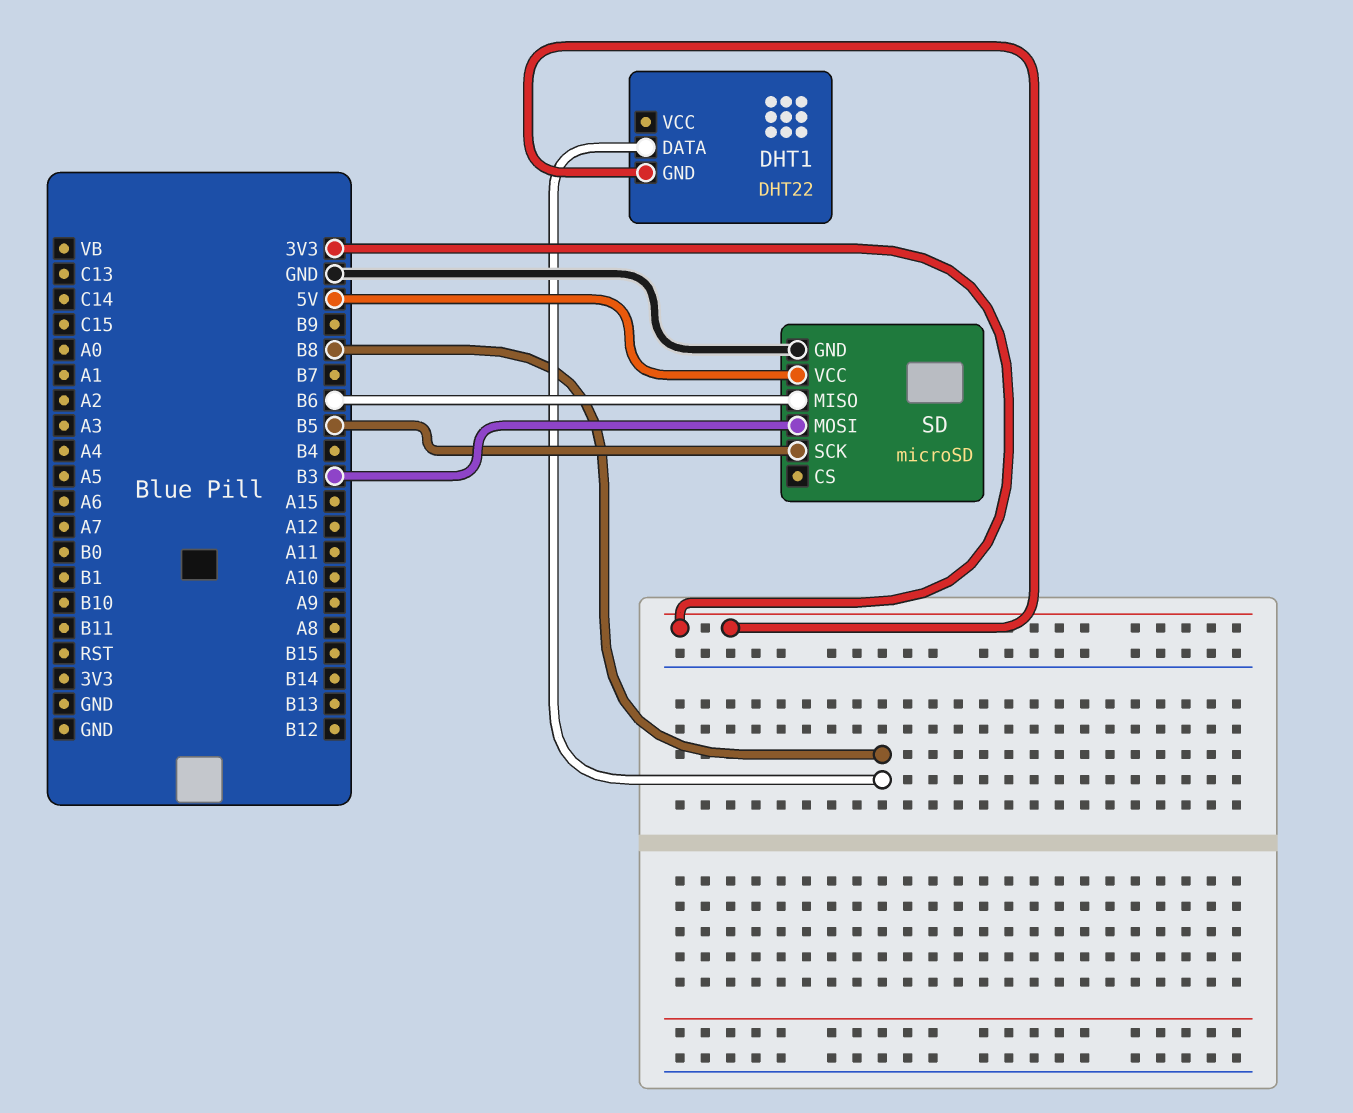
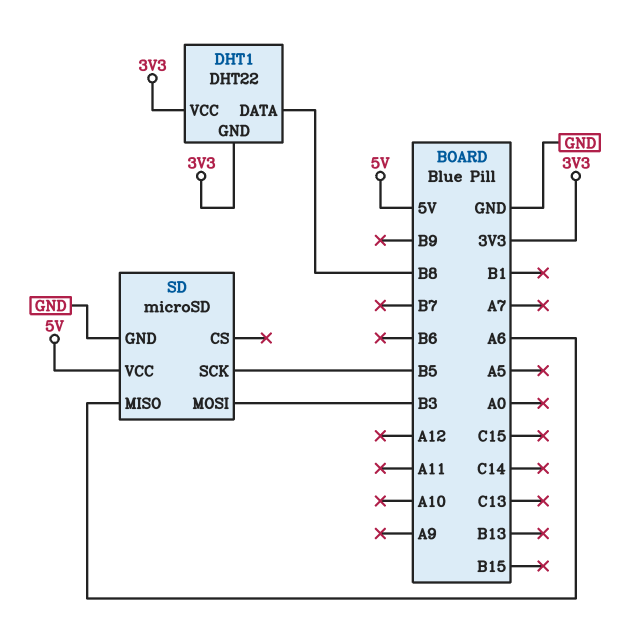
DHT1 pin VCC: none -> 3V3
SD pin MISO: B6 -> A6

